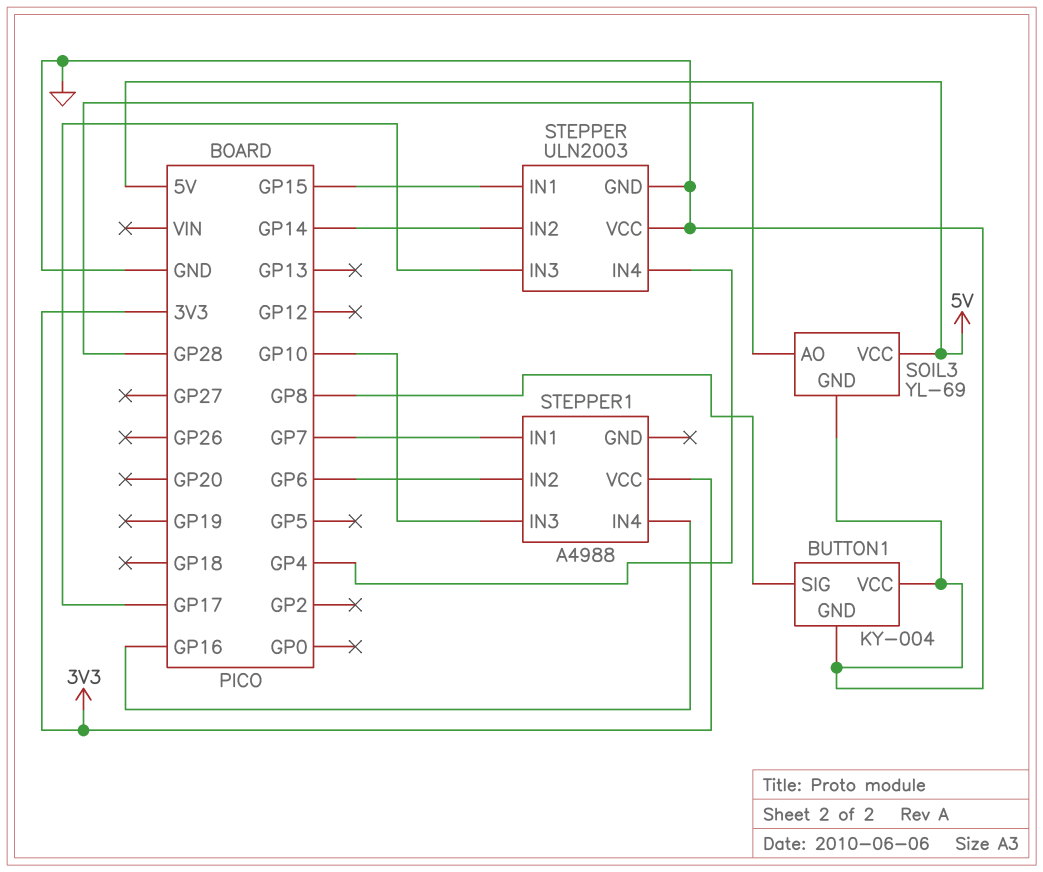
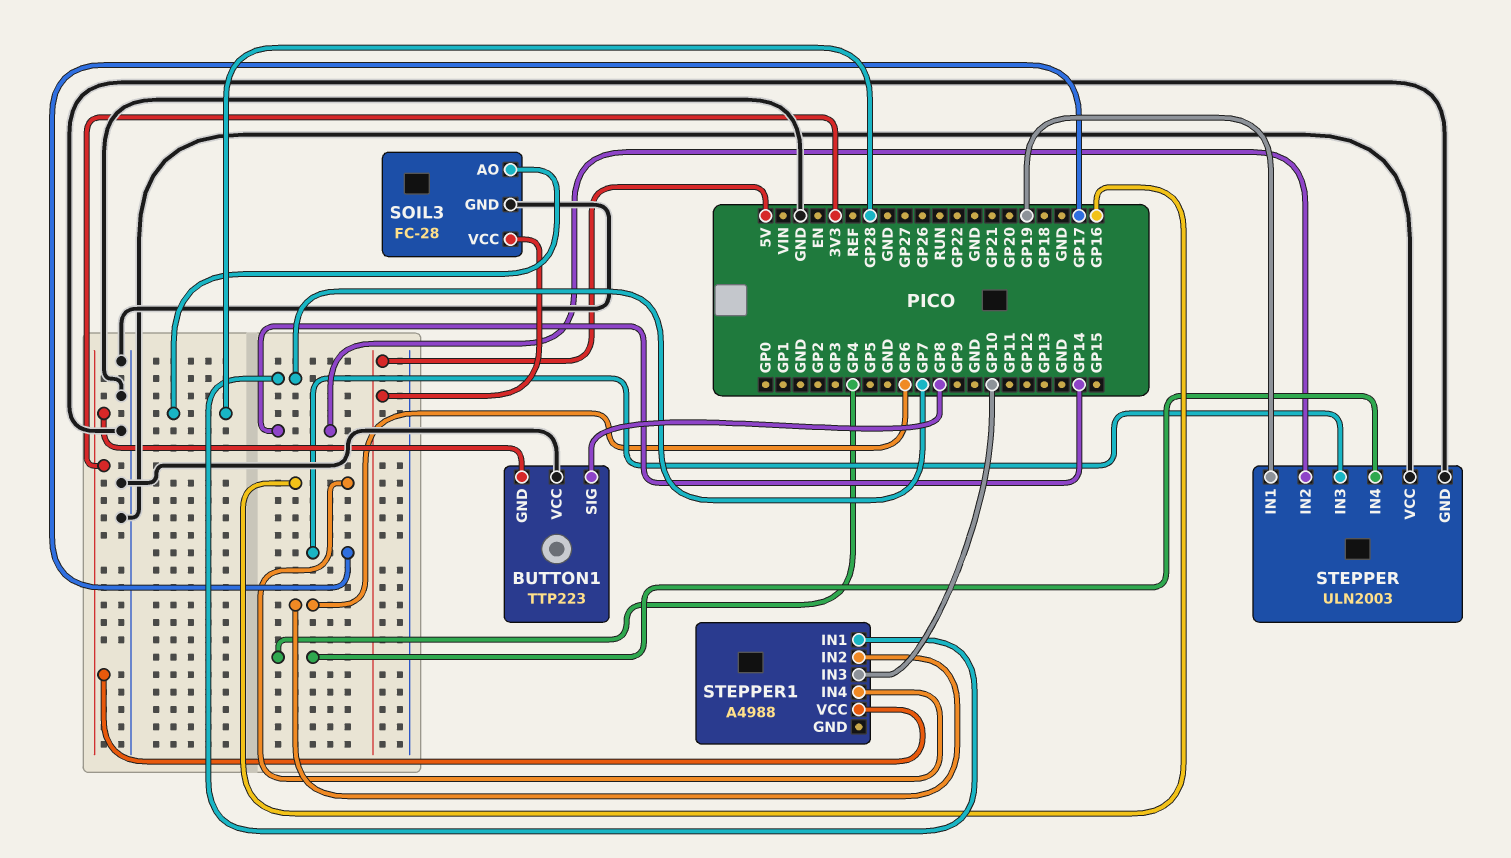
BUTTON1: KY-004 -> TTP223
BUTTON1 pin GND: GND -> 3V3
SOIL3: YL-69 -> FC-28
STEPPER pin IN1: GP15 -> GP19

